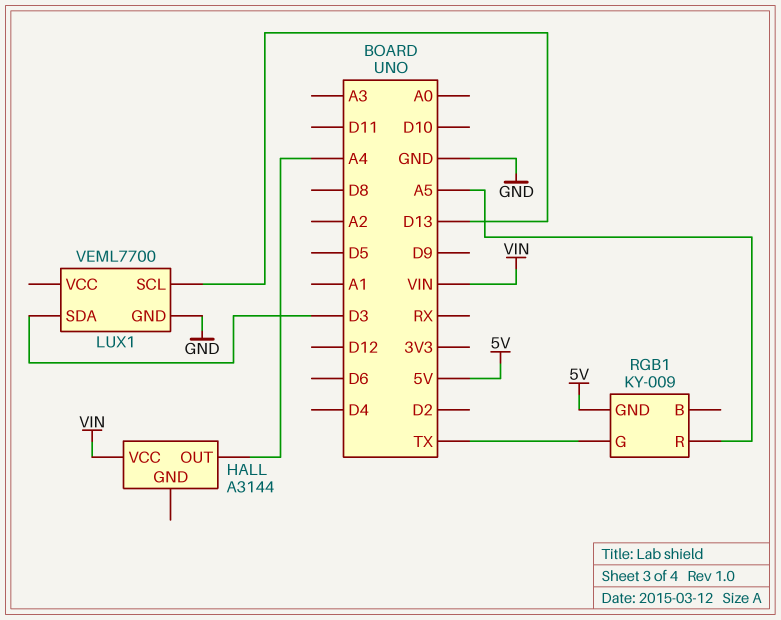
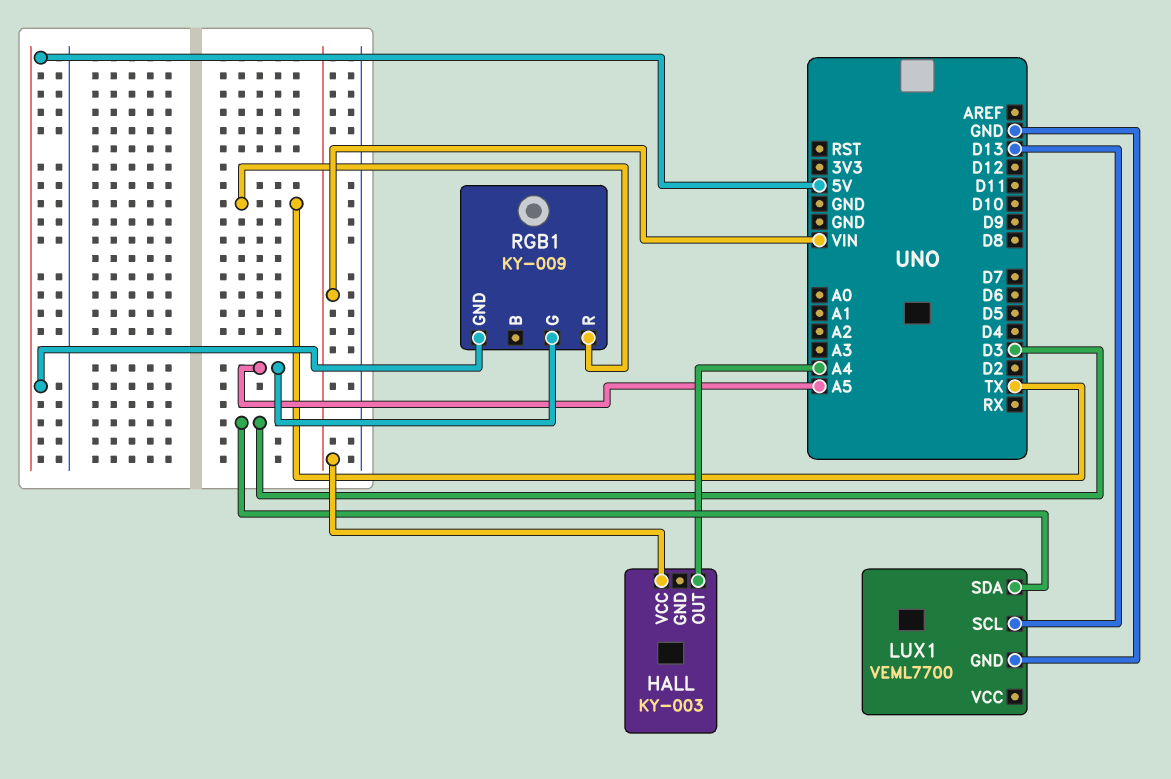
HALL: A3144 -> KY-003
RGB1 pin G: TX -> A5
RGB1 pin R: A5 -> TX

